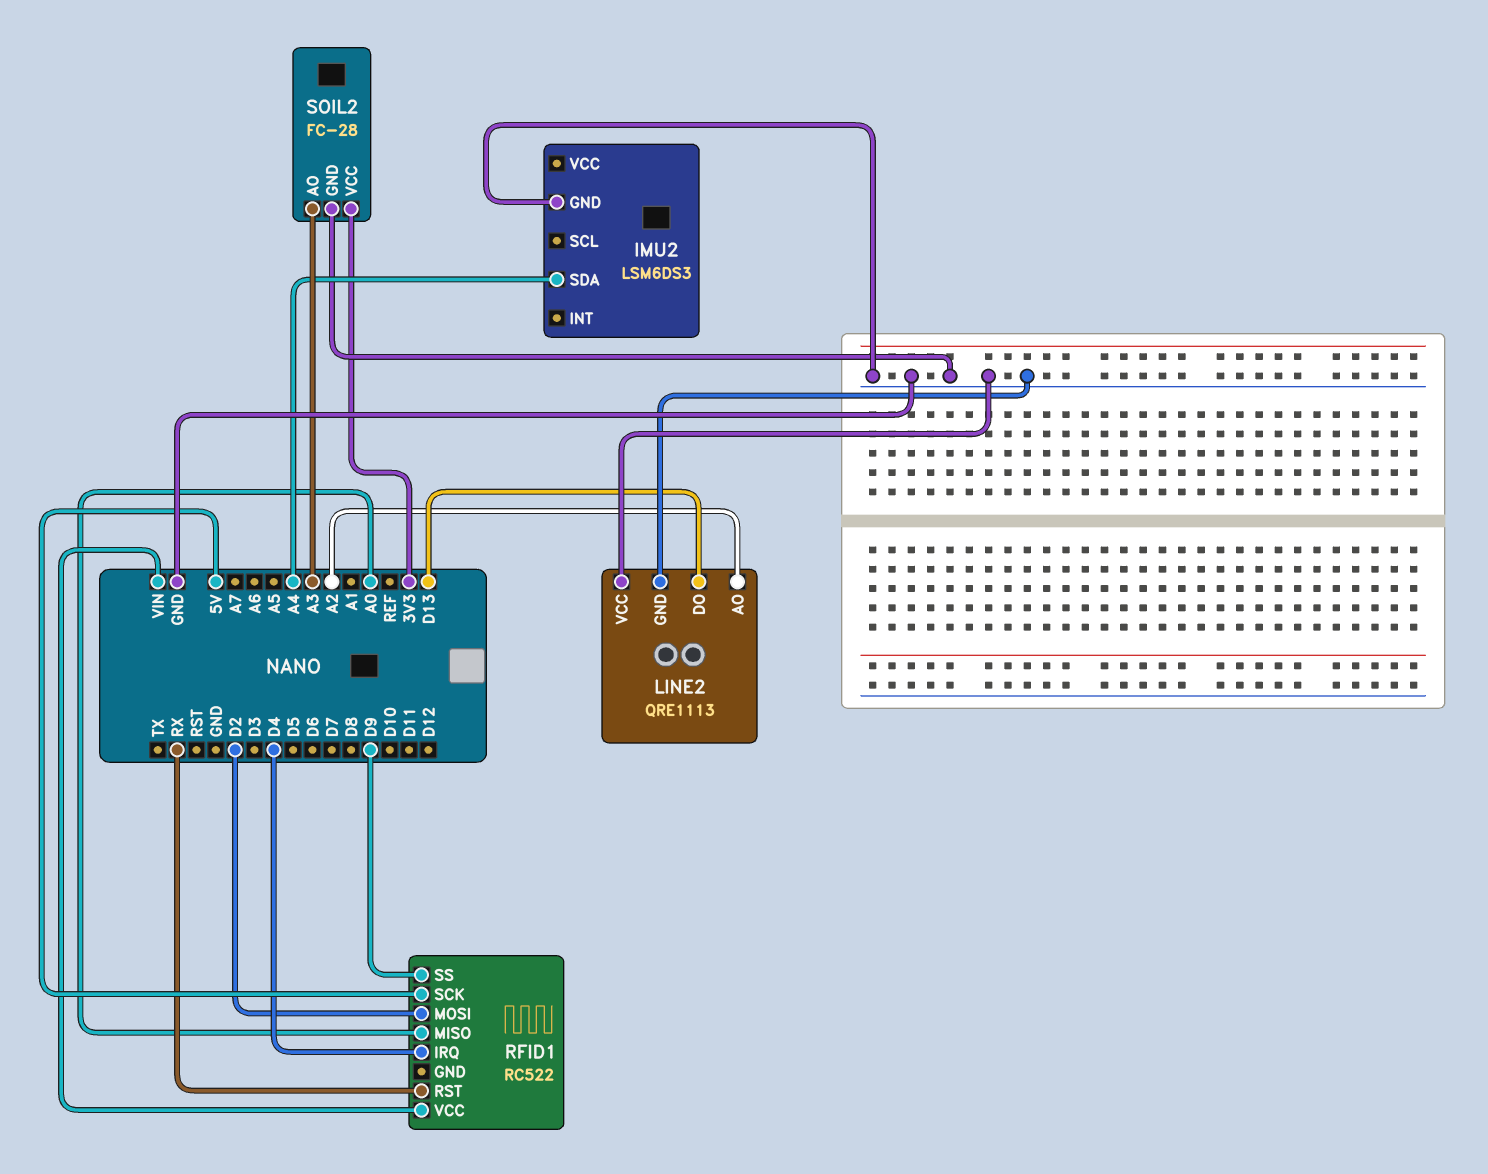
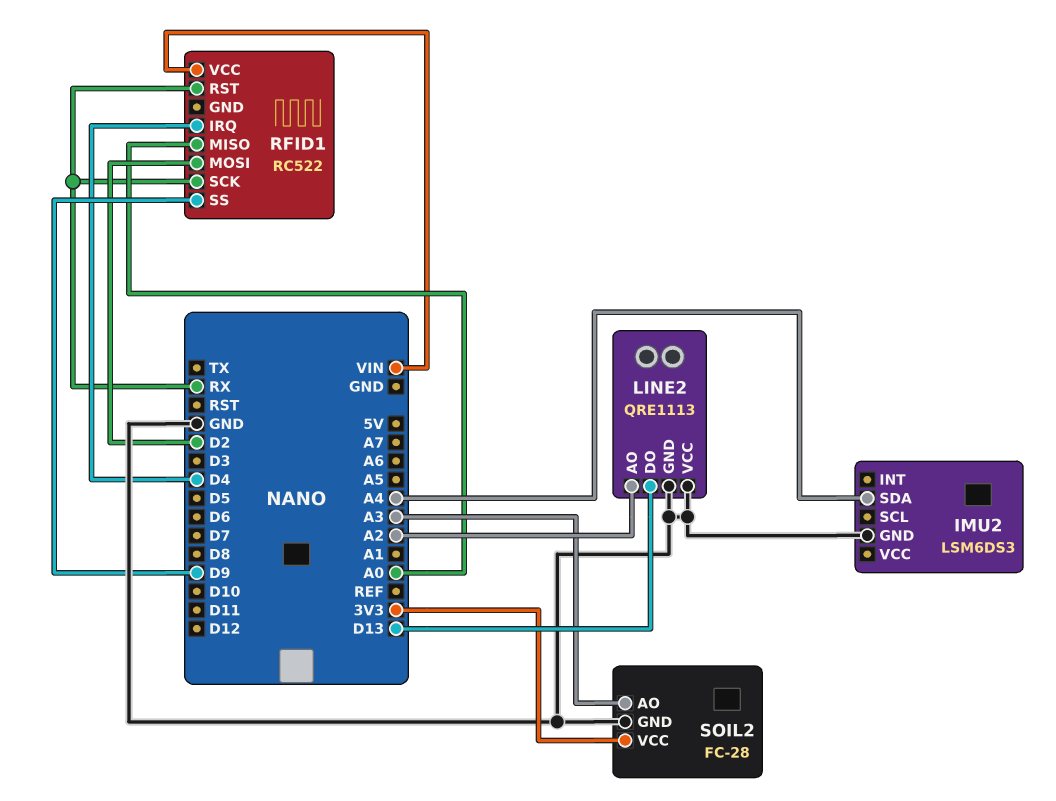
RFID1 pin SCK: 5V -> RX

